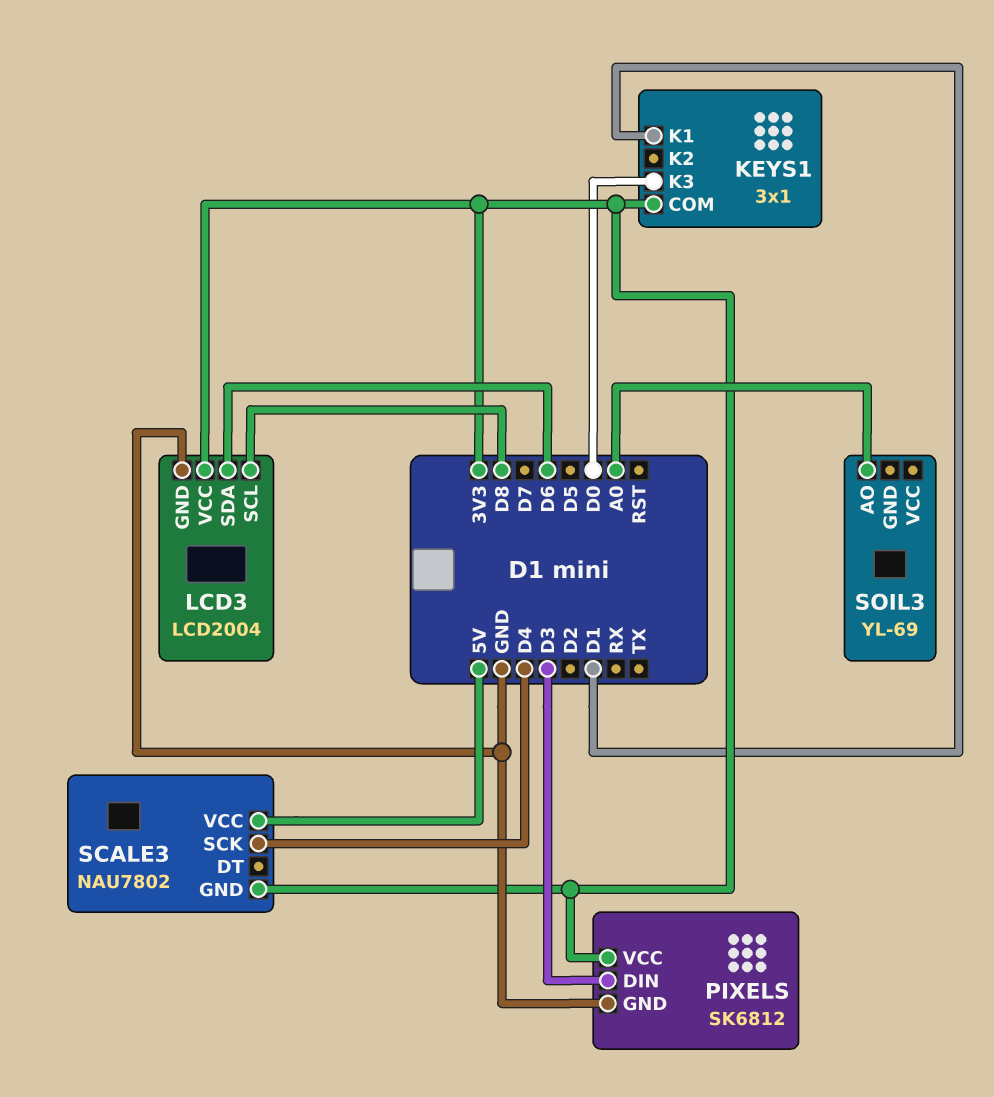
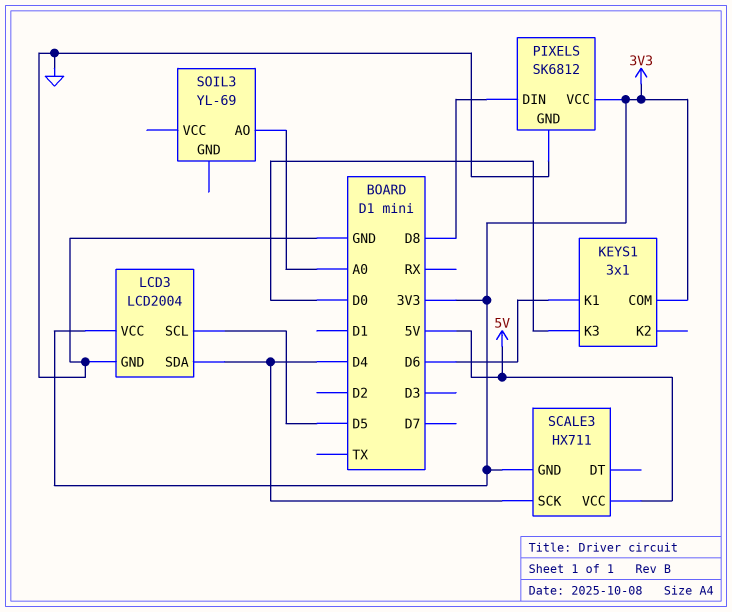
KEYS1 pin K1: D1 -> D6
LCD3 pin SCL: D8 -> D5
LCD3 pin SDA: D6 -> D4
PIXELS pin DIN: D3 -> D8
SCALE3: NAU7802 -> HX711

